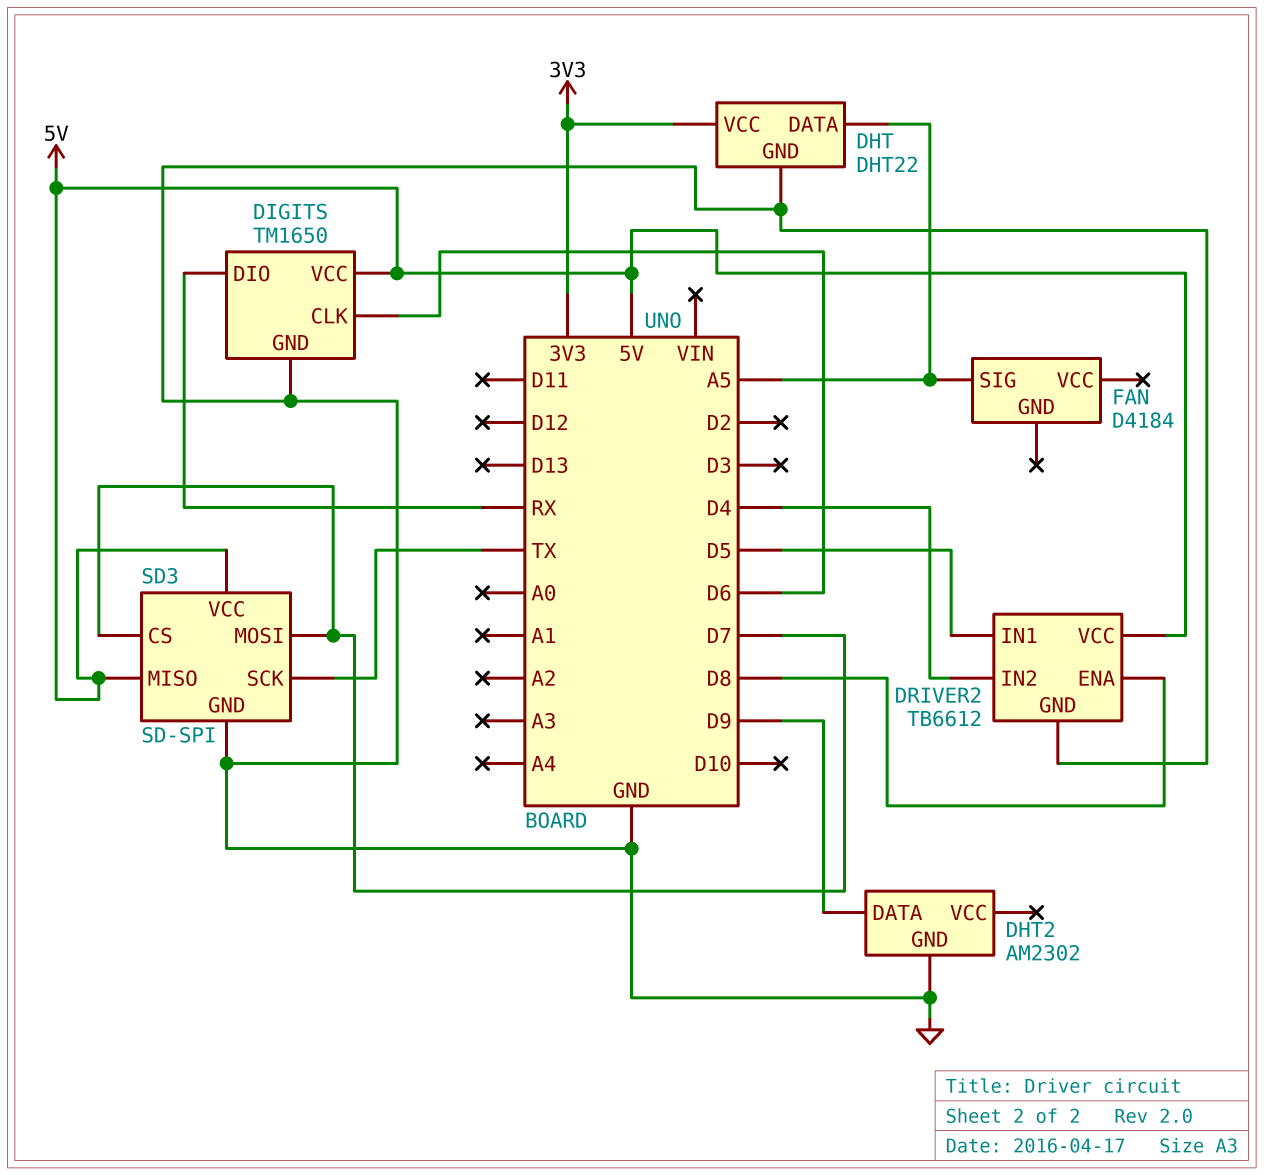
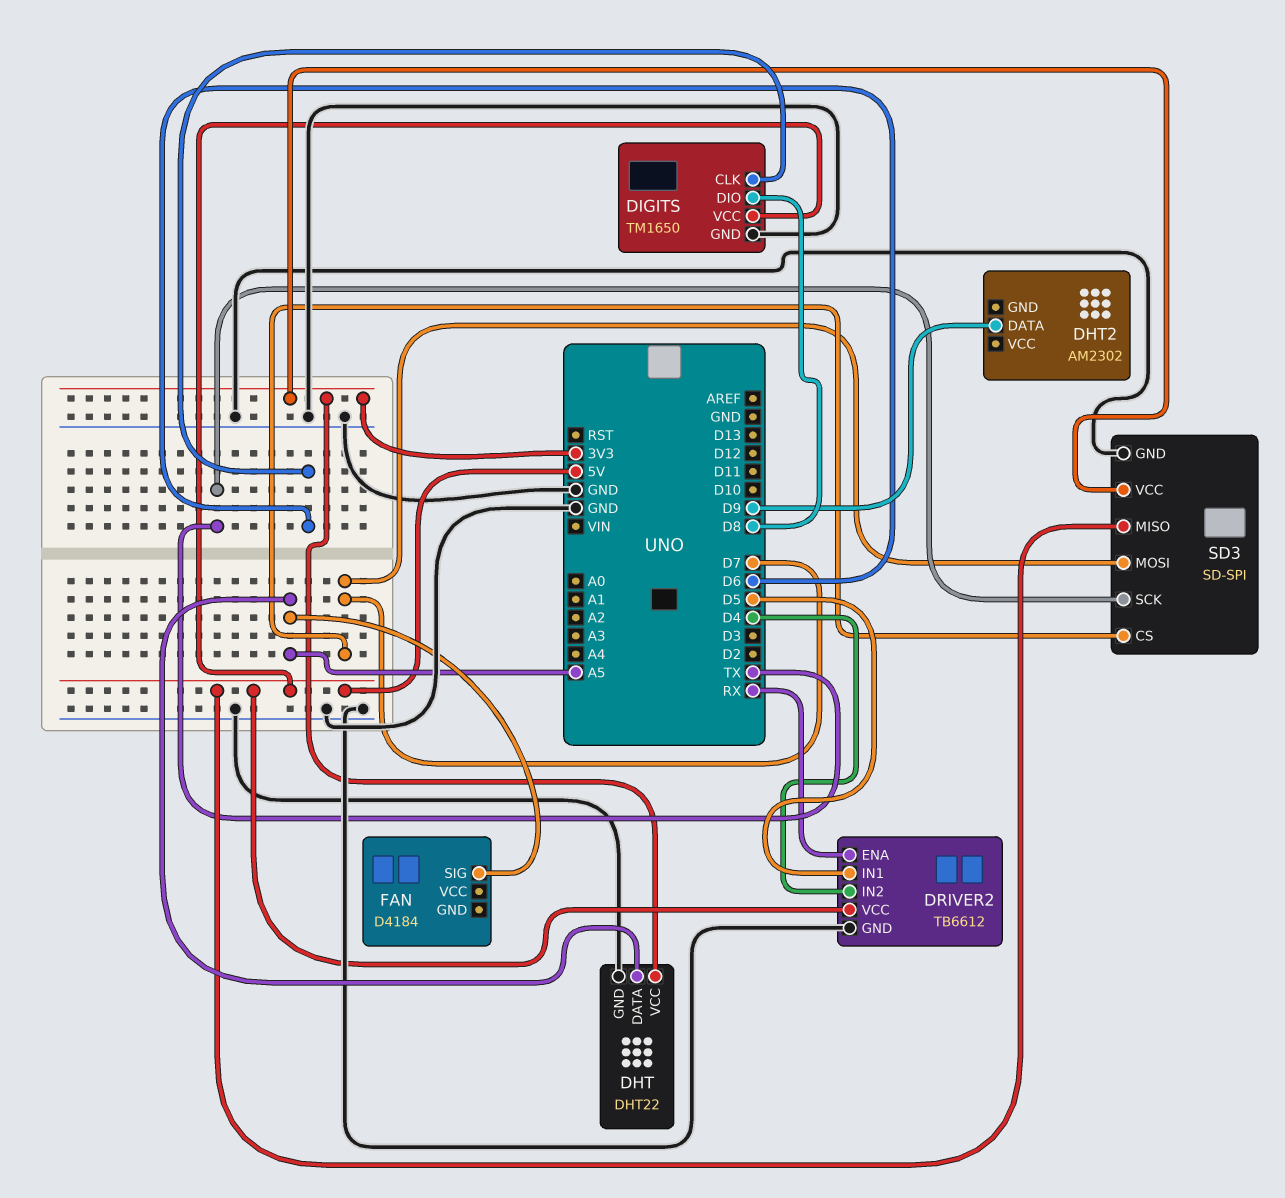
DHT2 pin GND: GND -> none
DIGITS pin DIO: RX -> D8
DRIVER2 pin ENA: D8 -> RX
SD3 pin VCC: 5V -> 3V3

